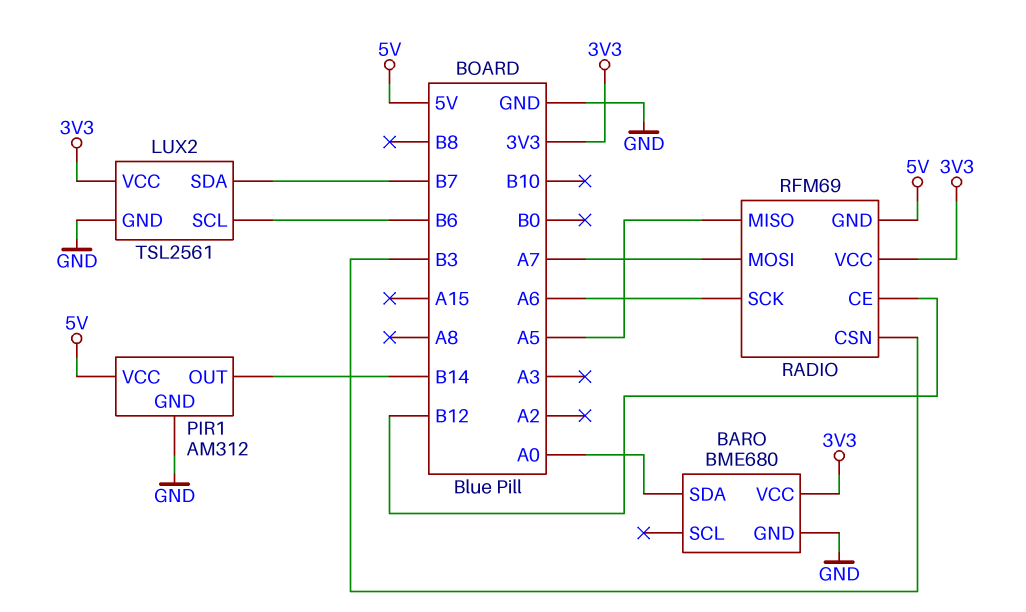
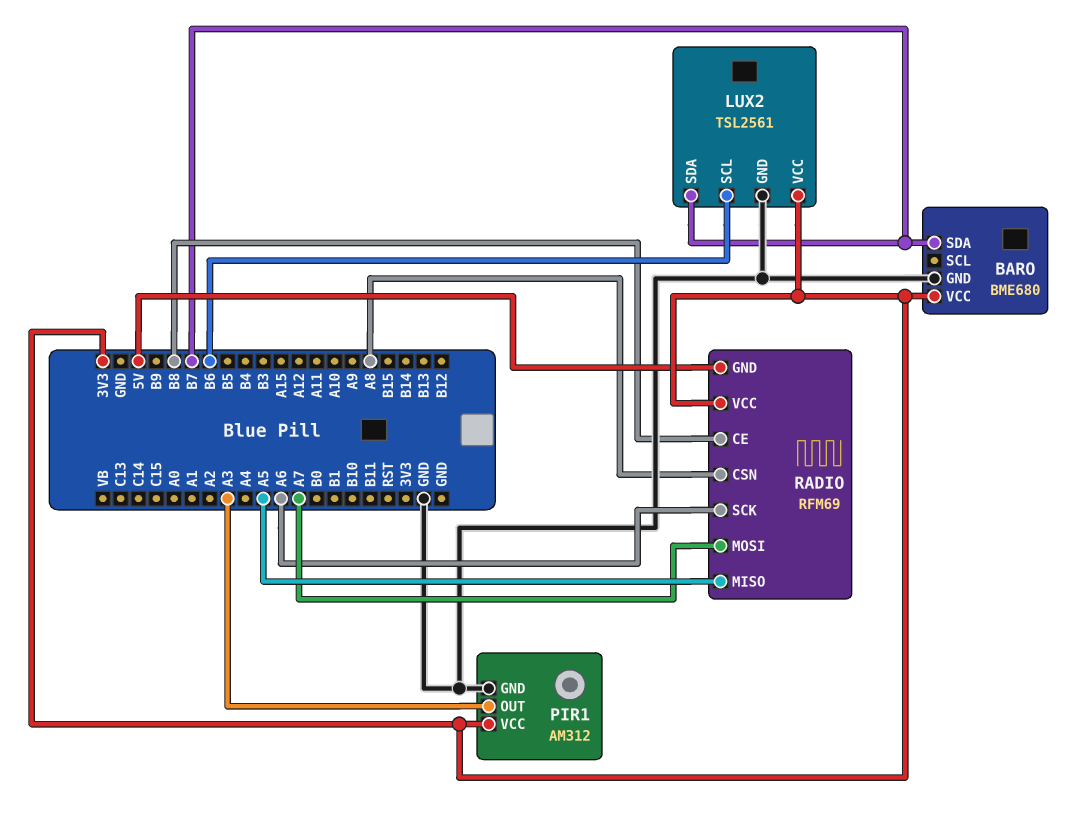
BARO pin SDA: A0 -> B7
PIR1 pin OUT: B14 -> A3
PIR1 pin VCC: 5V -> 3V3
RADIO pin CE: B12 -> B8
RADIO pin CSN: B3 -> A8

